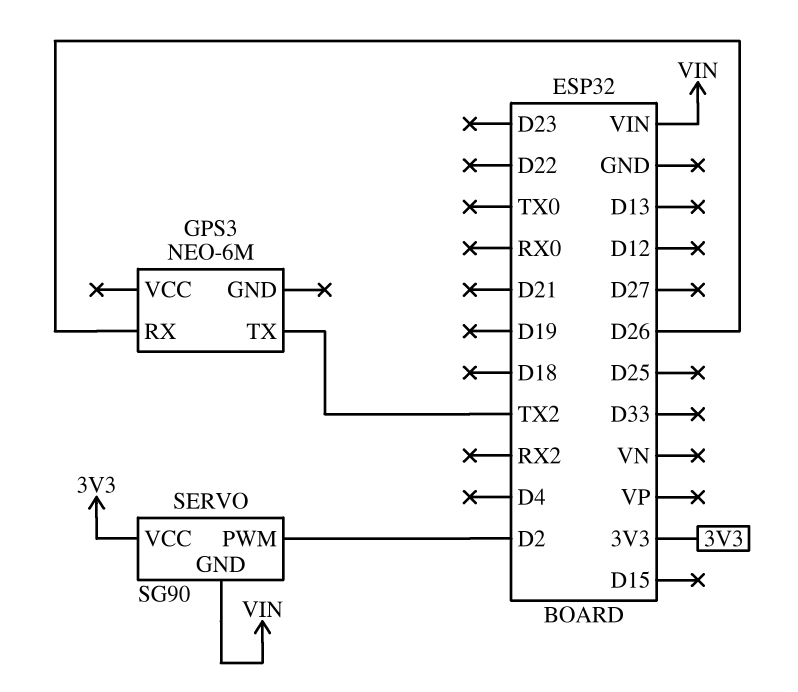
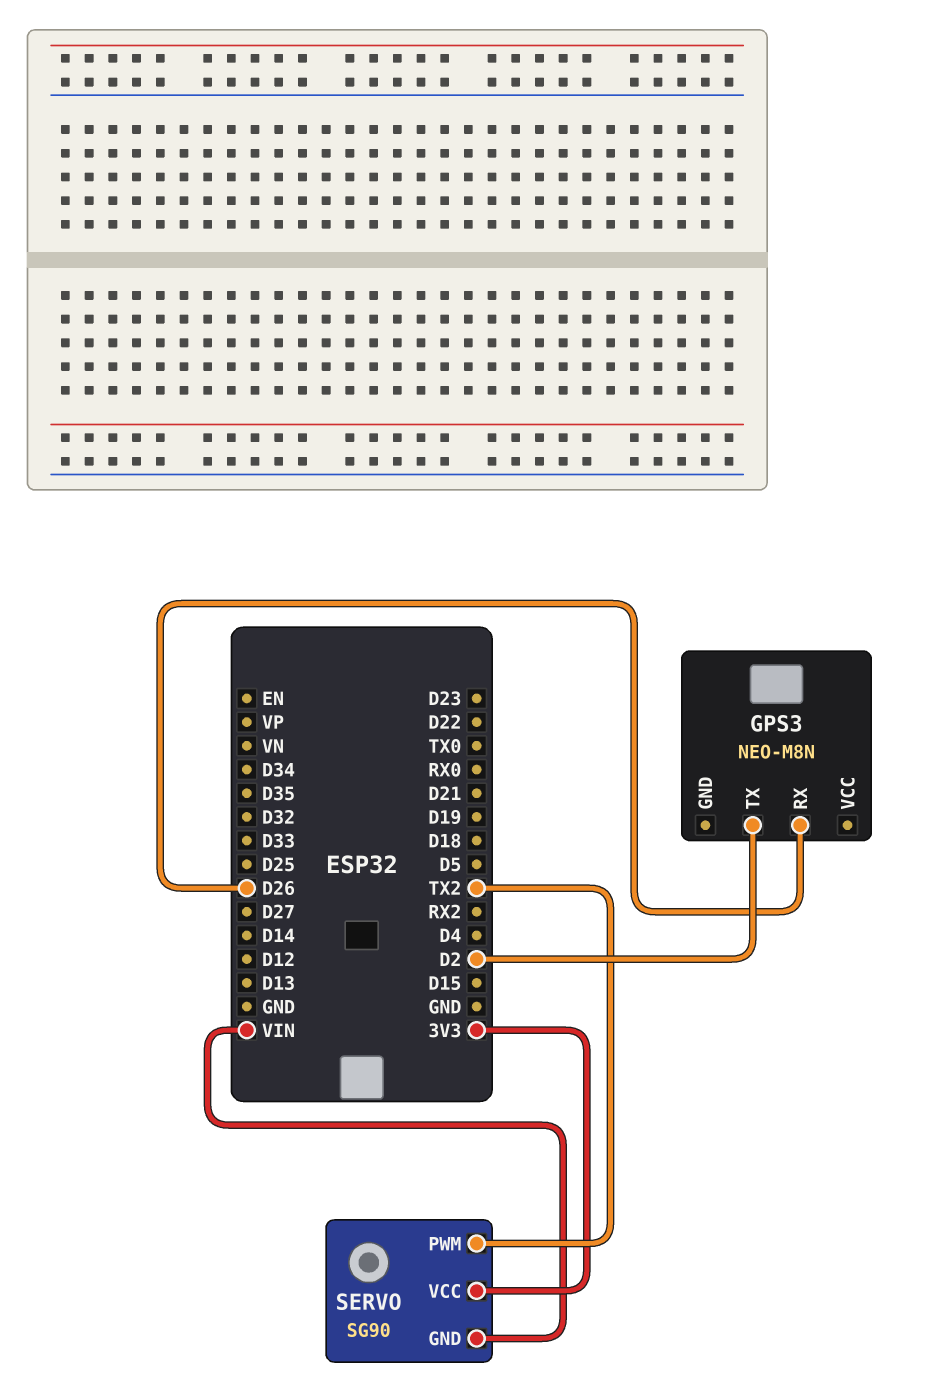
GPS3: NEO-6M -> NEO-M8N
GPS3 pin TX: TX2 -> D2
SERVO pin PWM: D2 -> TX2

